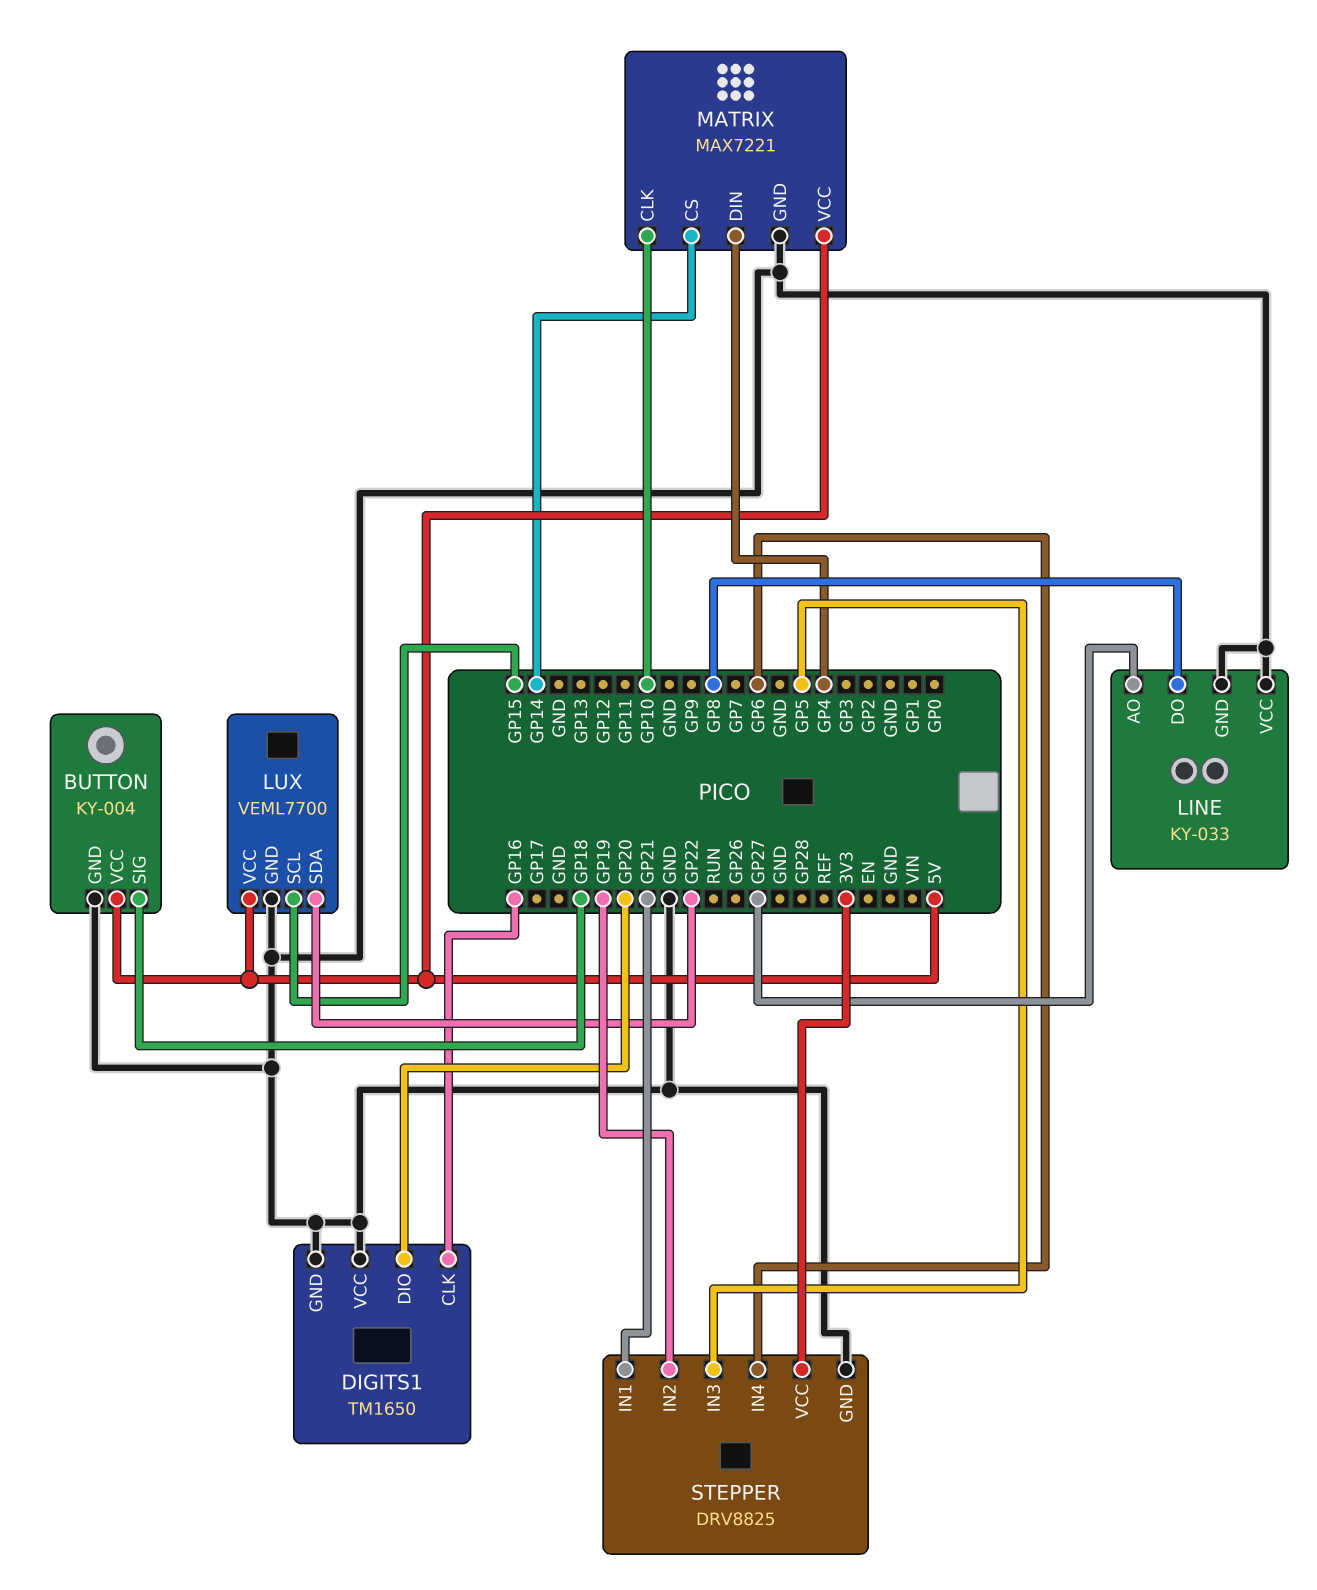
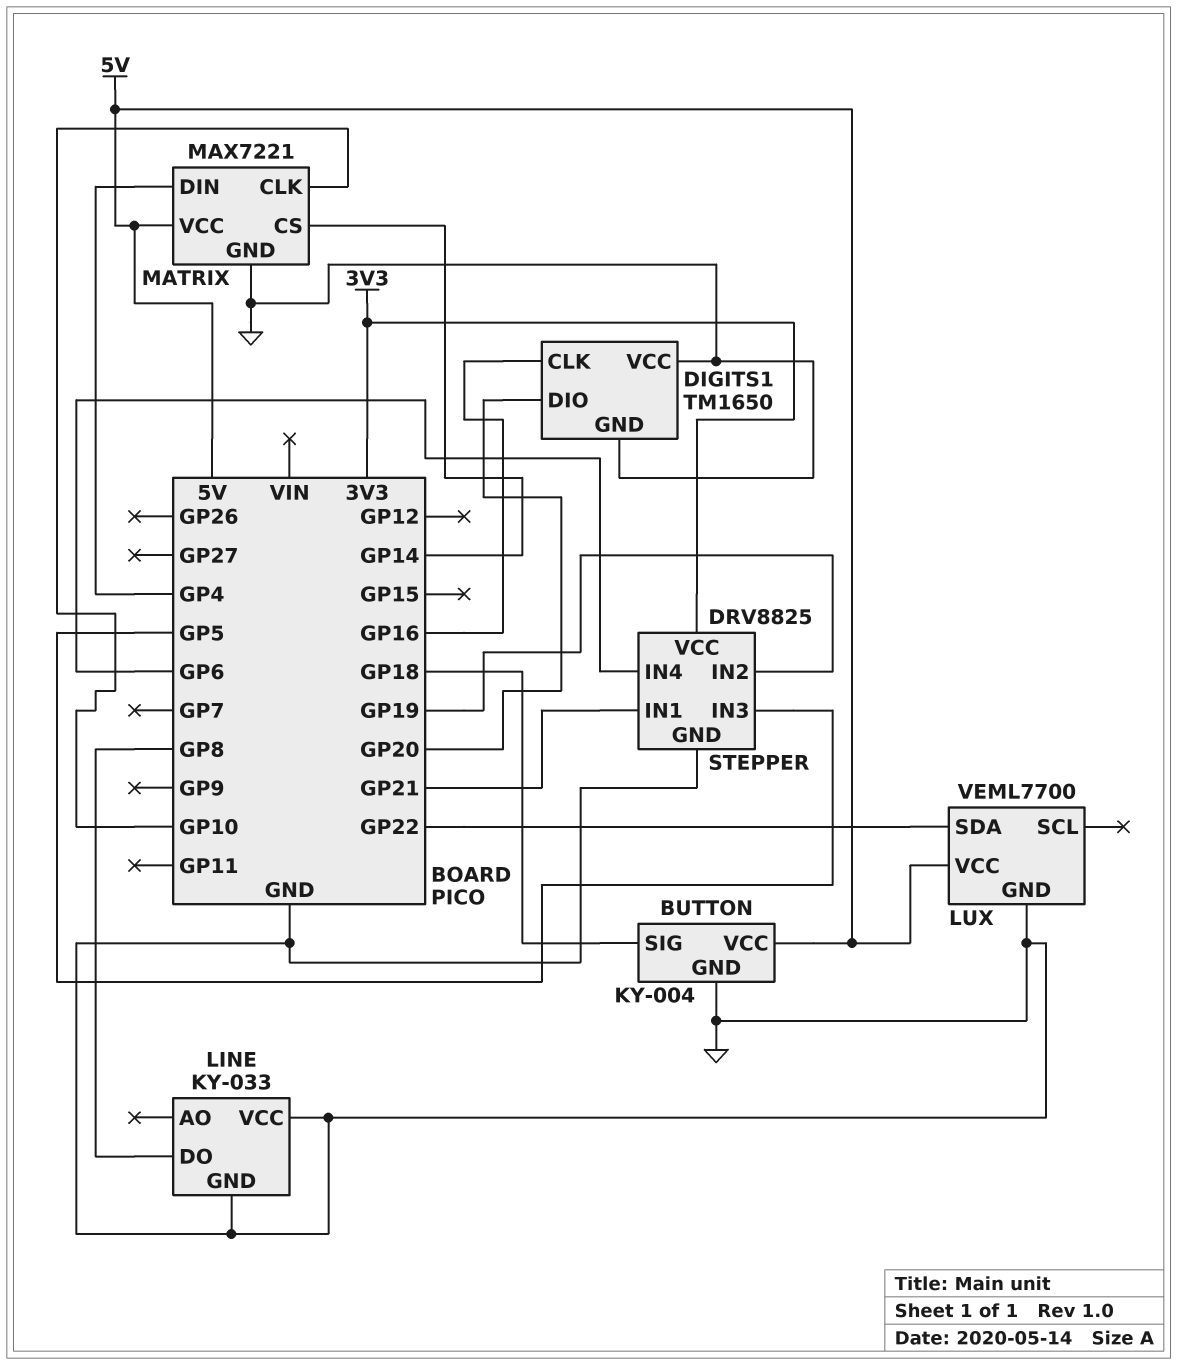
LINE pin AO: GP27 -> none
LUX pin SCL: GP15 -> none

